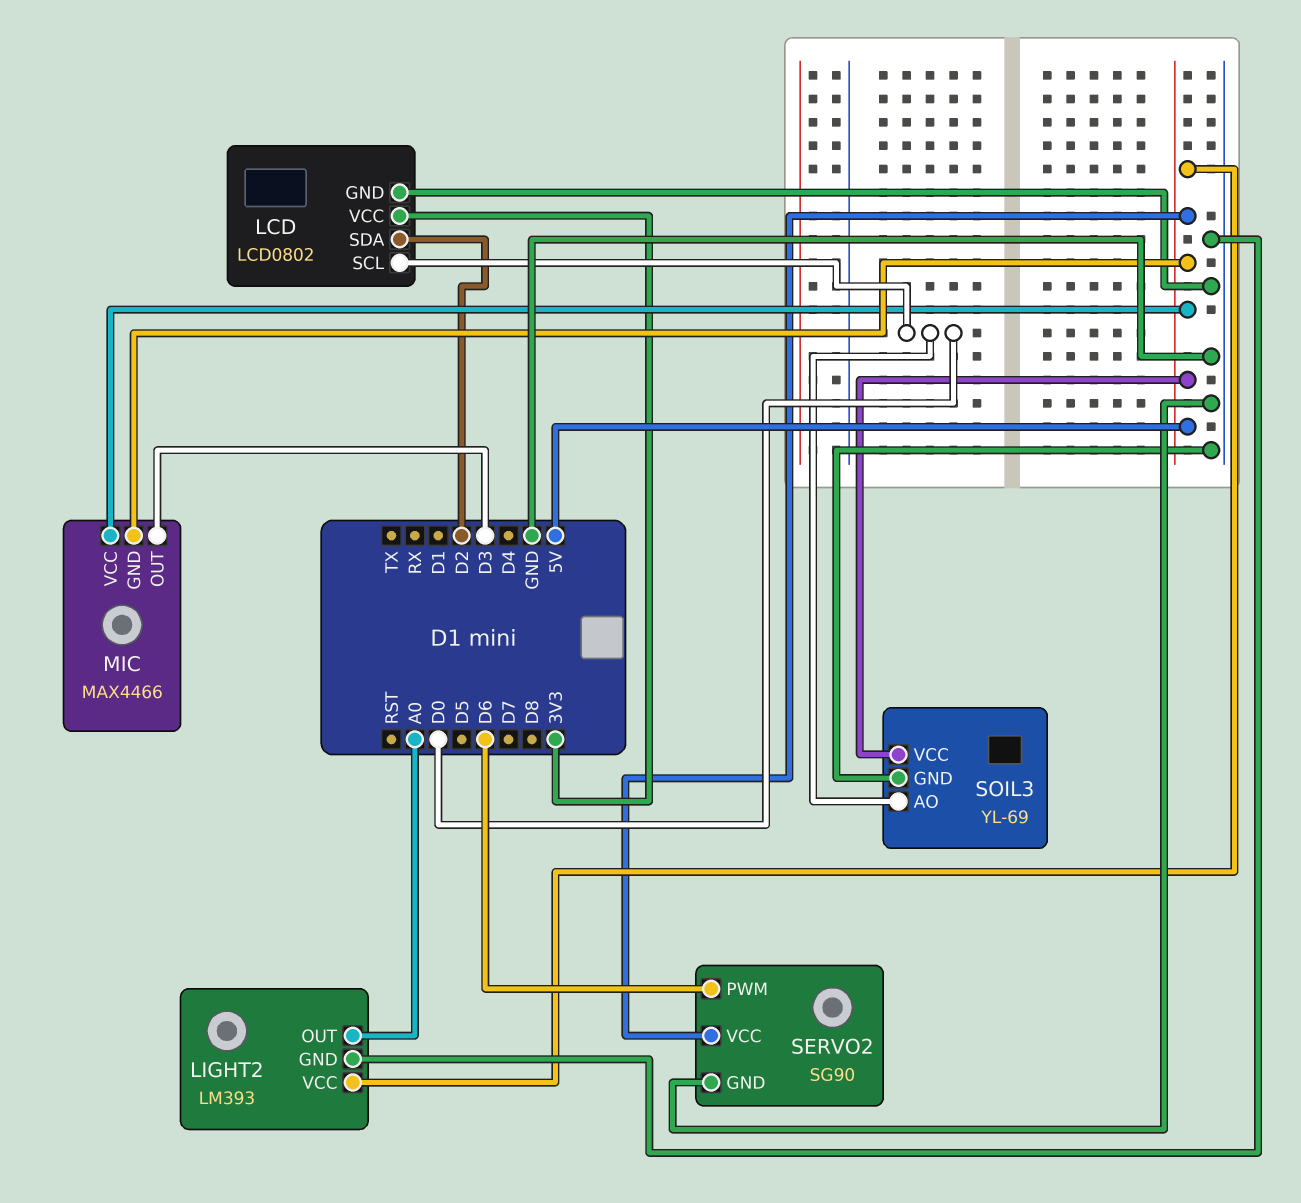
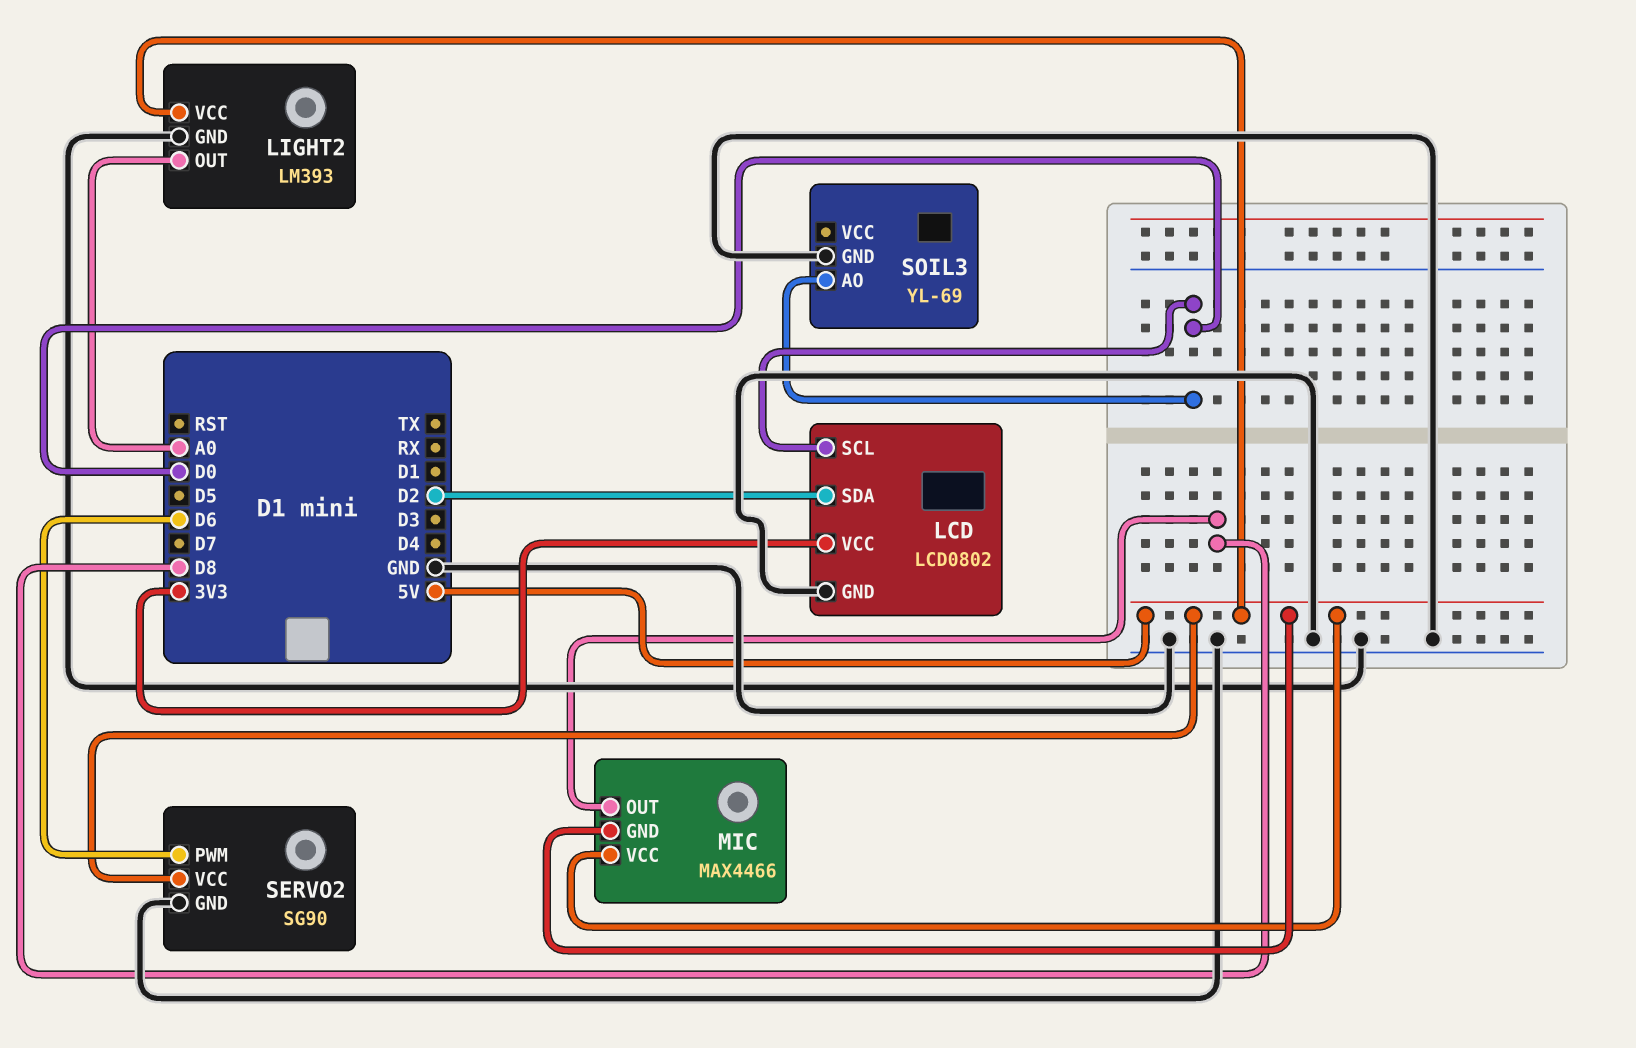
MIC pin OUT: D3 -> D8
SOIL3 pin VCC: 5V -> none

